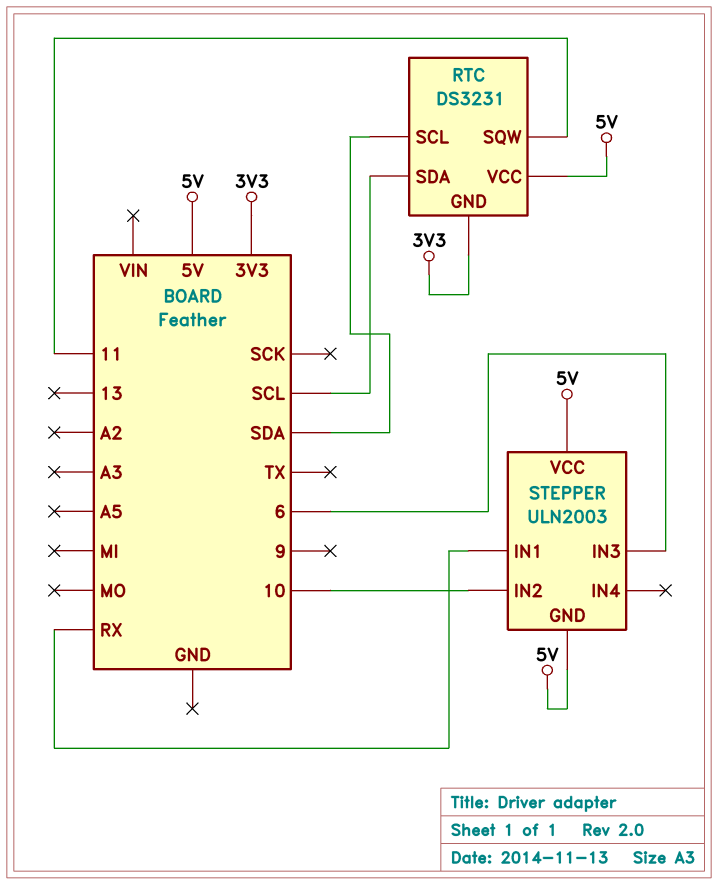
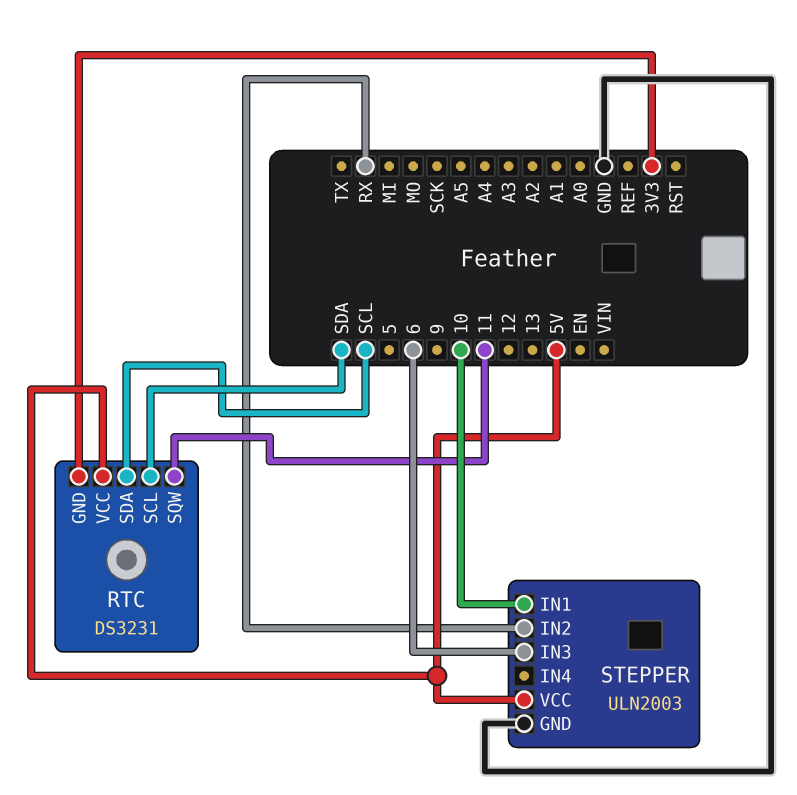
STEPPER pin GND: 5V -> GND
STEPPER pin IN1: RX -> 10
STEPPER pin IN2: 10 -> RX

